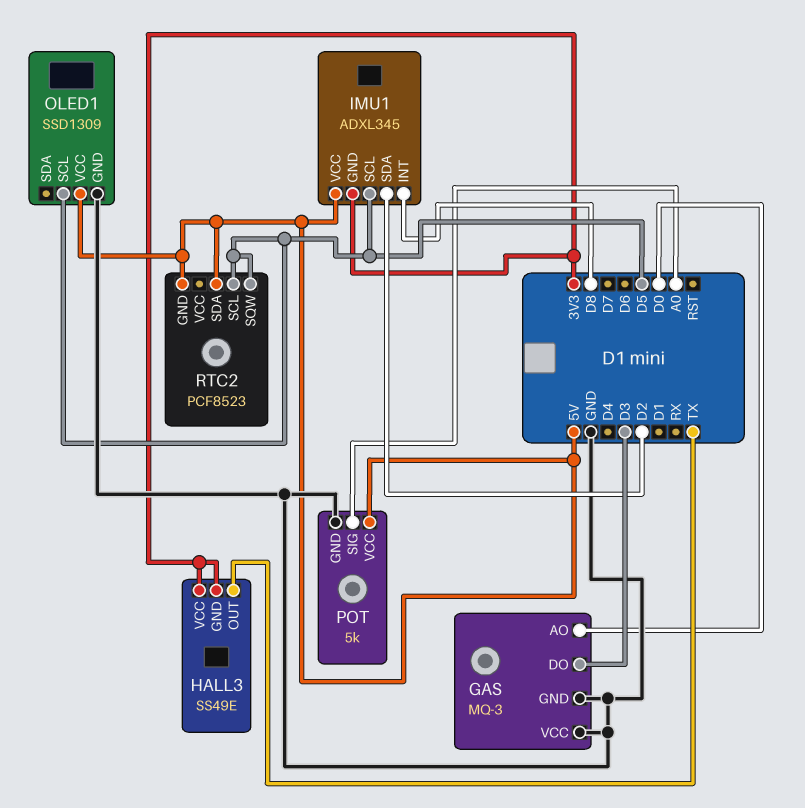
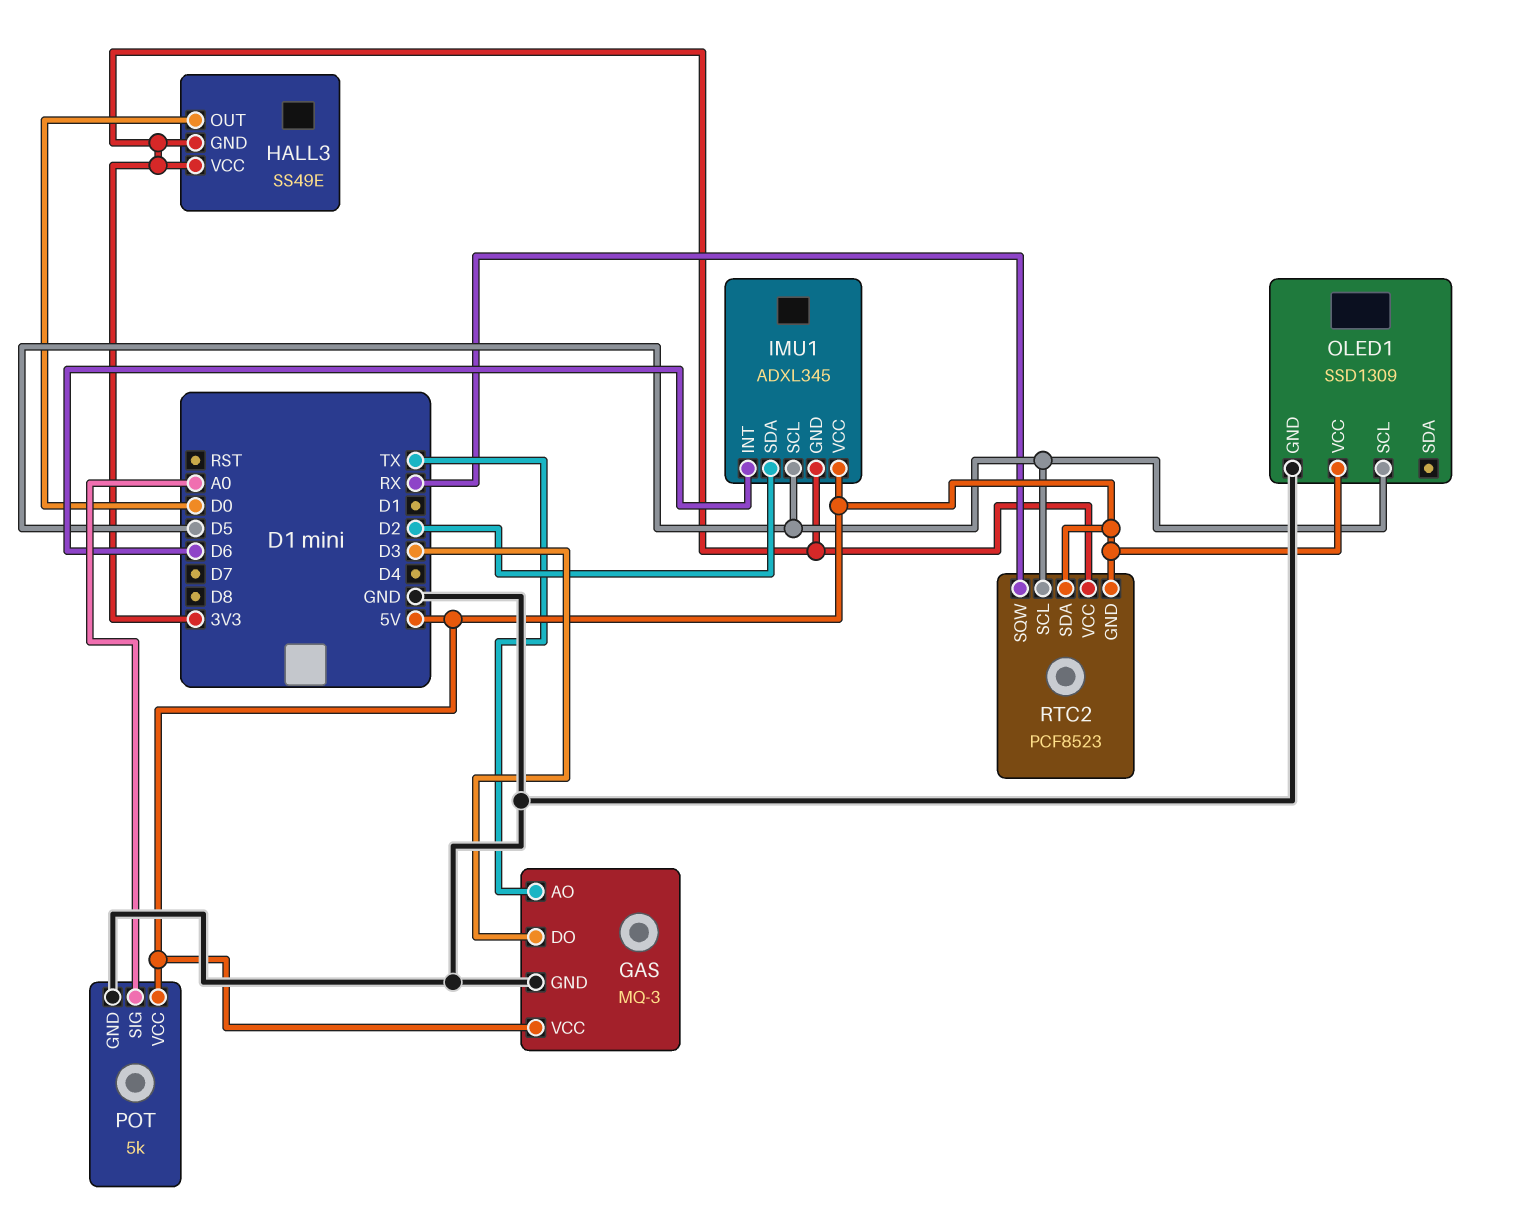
GAS pin AO: D0 -> TX
GAS pin VCC: GND -> 5V
HALL3 pin OUT: TX -> D0
IMU1 pin INT: D8 -> D6
RTC2 pin SQW: D5 -> RX
RTC2 pin VCC: none -> 3V3

